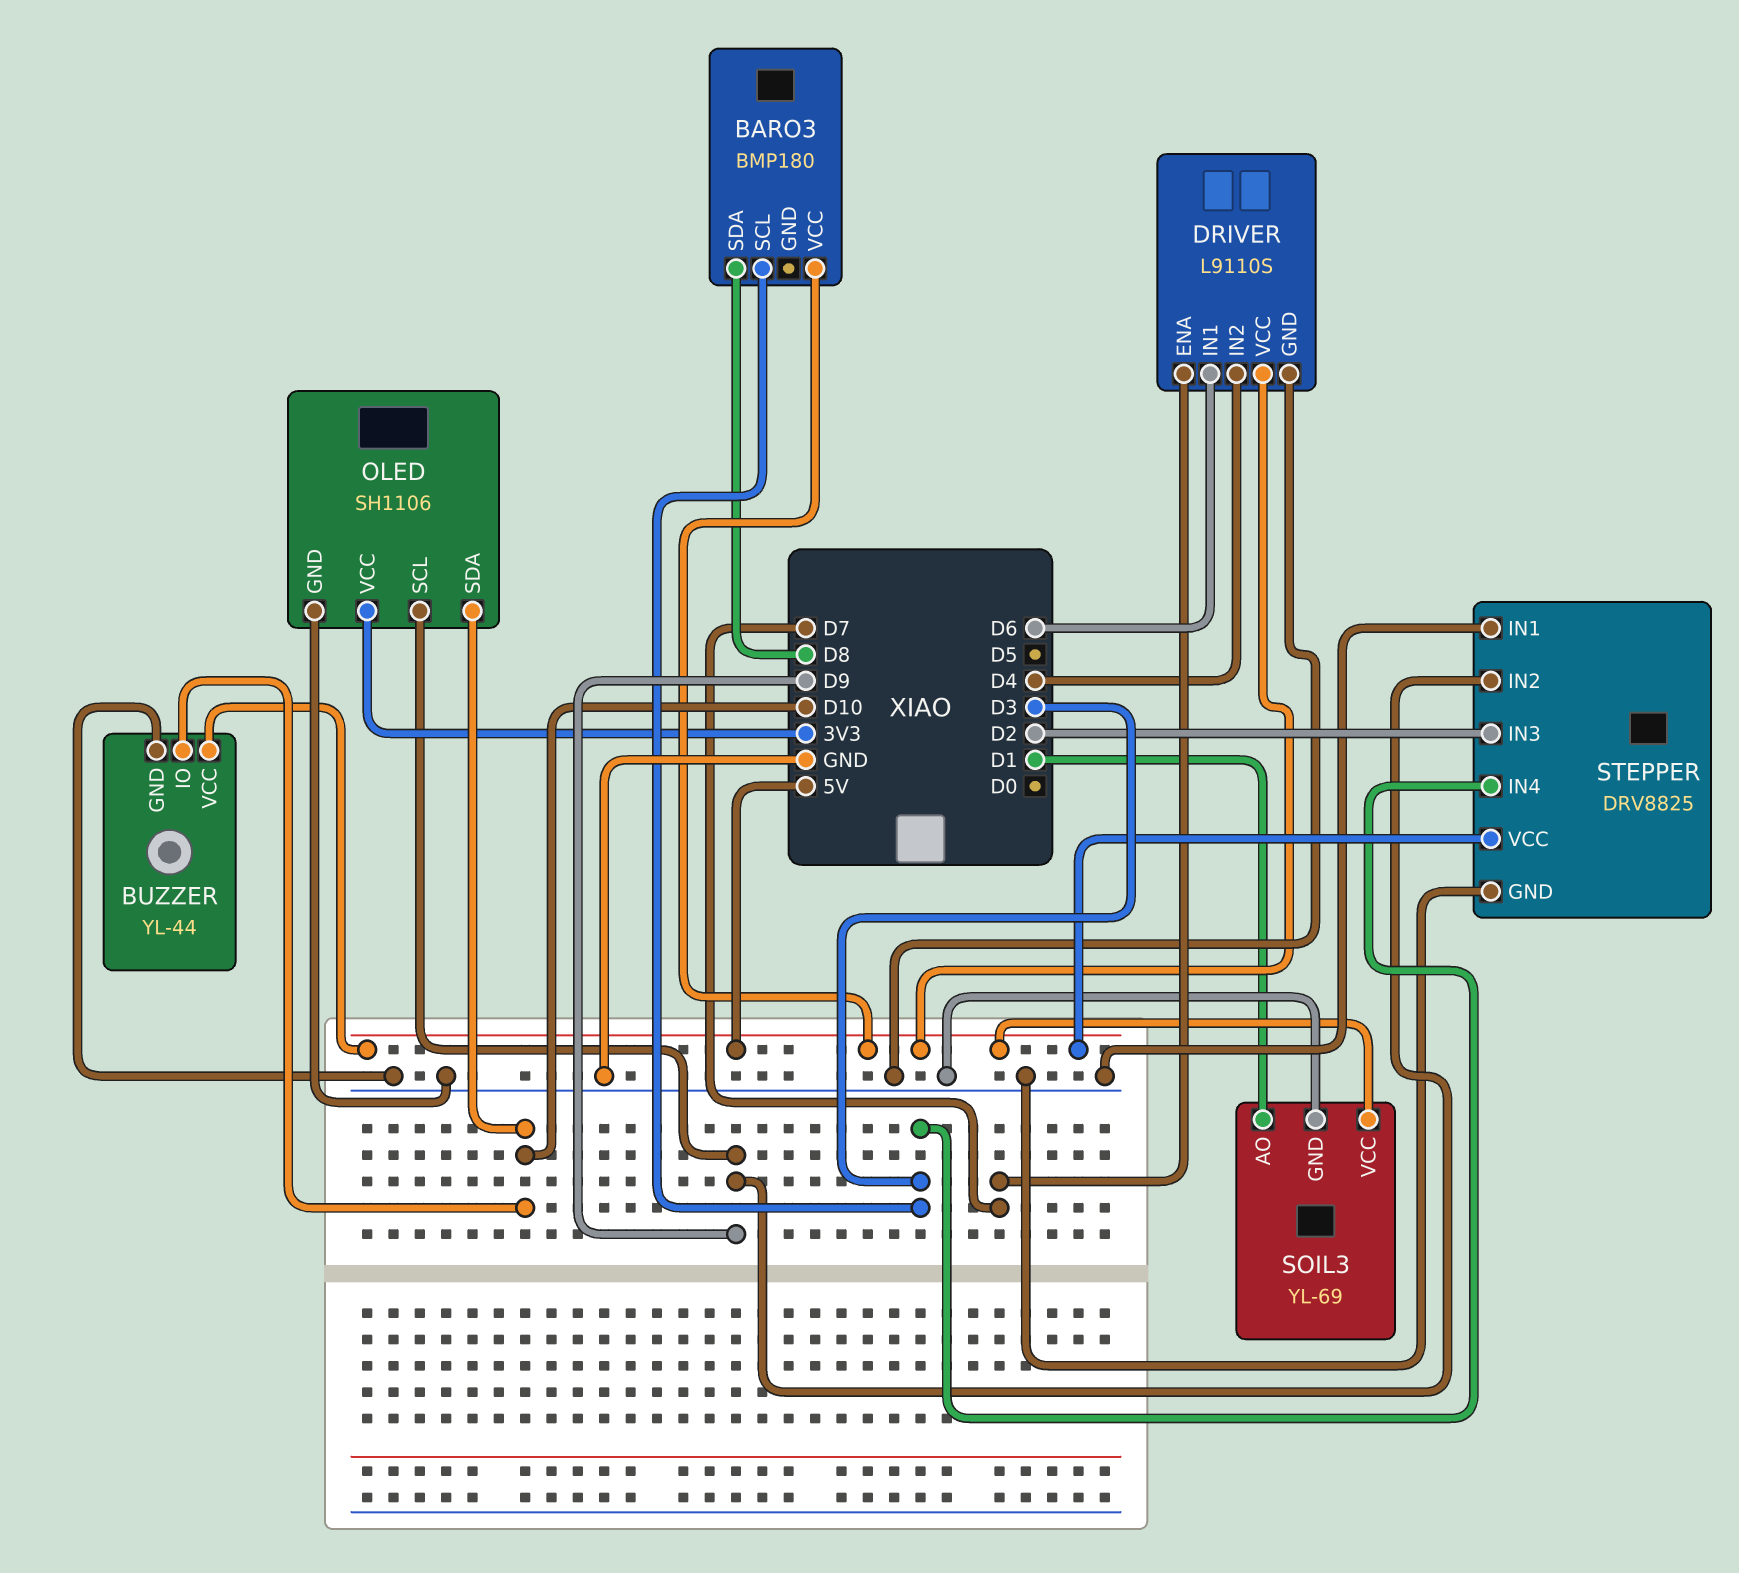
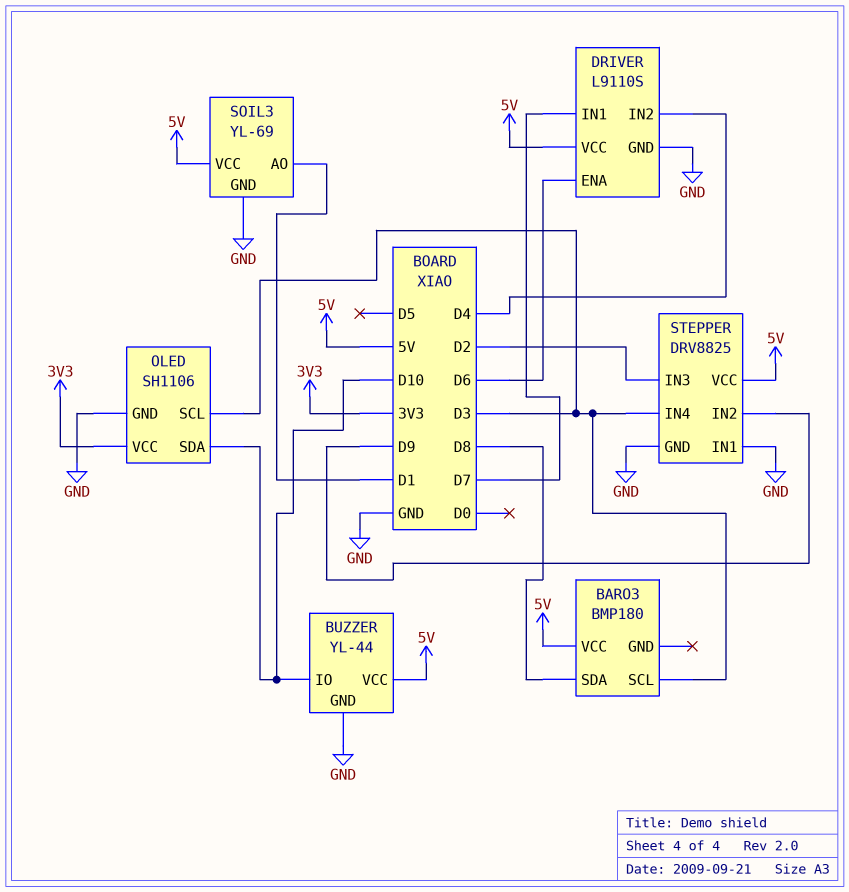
DRIVER pin ENA: D7 -> D6
DRIVER pin IN1: D6 -> D7
OLED pin SCL: D9 -> D3

